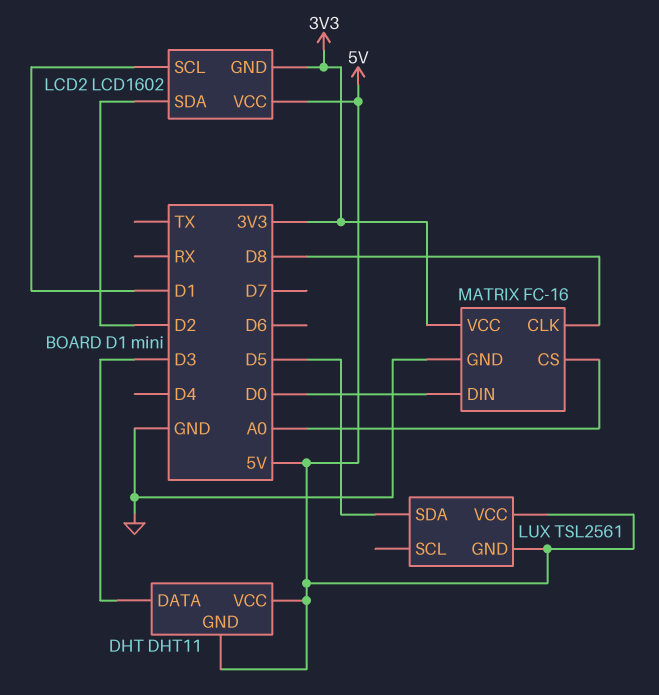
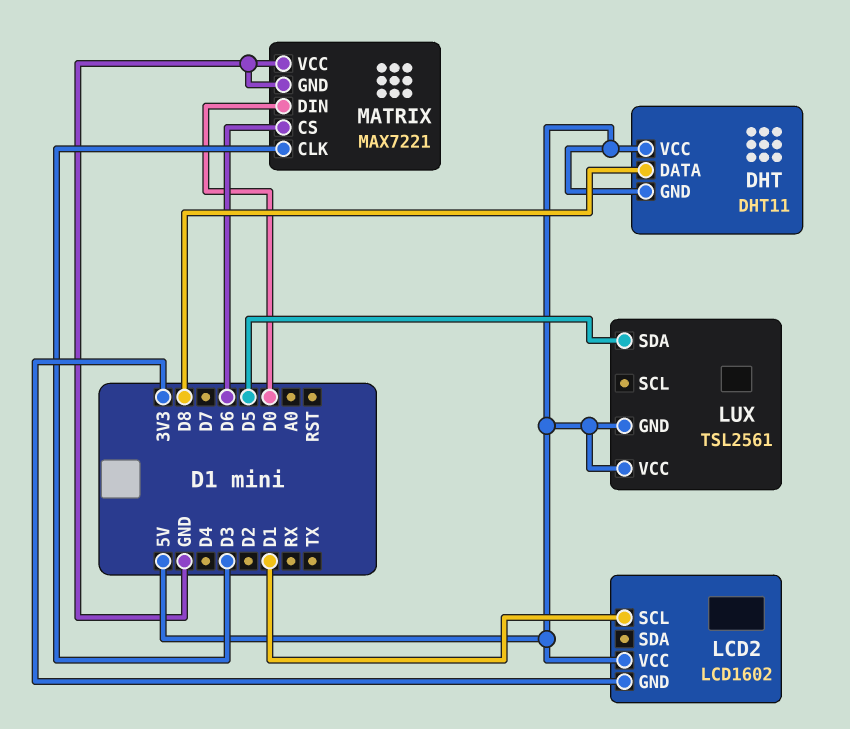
DHT pin DATA: D3 -> D8
LCD2 pin SDA: D2 -> none
MATRIX: FC-16 -> MAX7221
MATRIX pin CLK: D8 -> D3
MATRIX pin CS: A0 -> D6
MATRIX pin VCC: 3V3 -> GND

